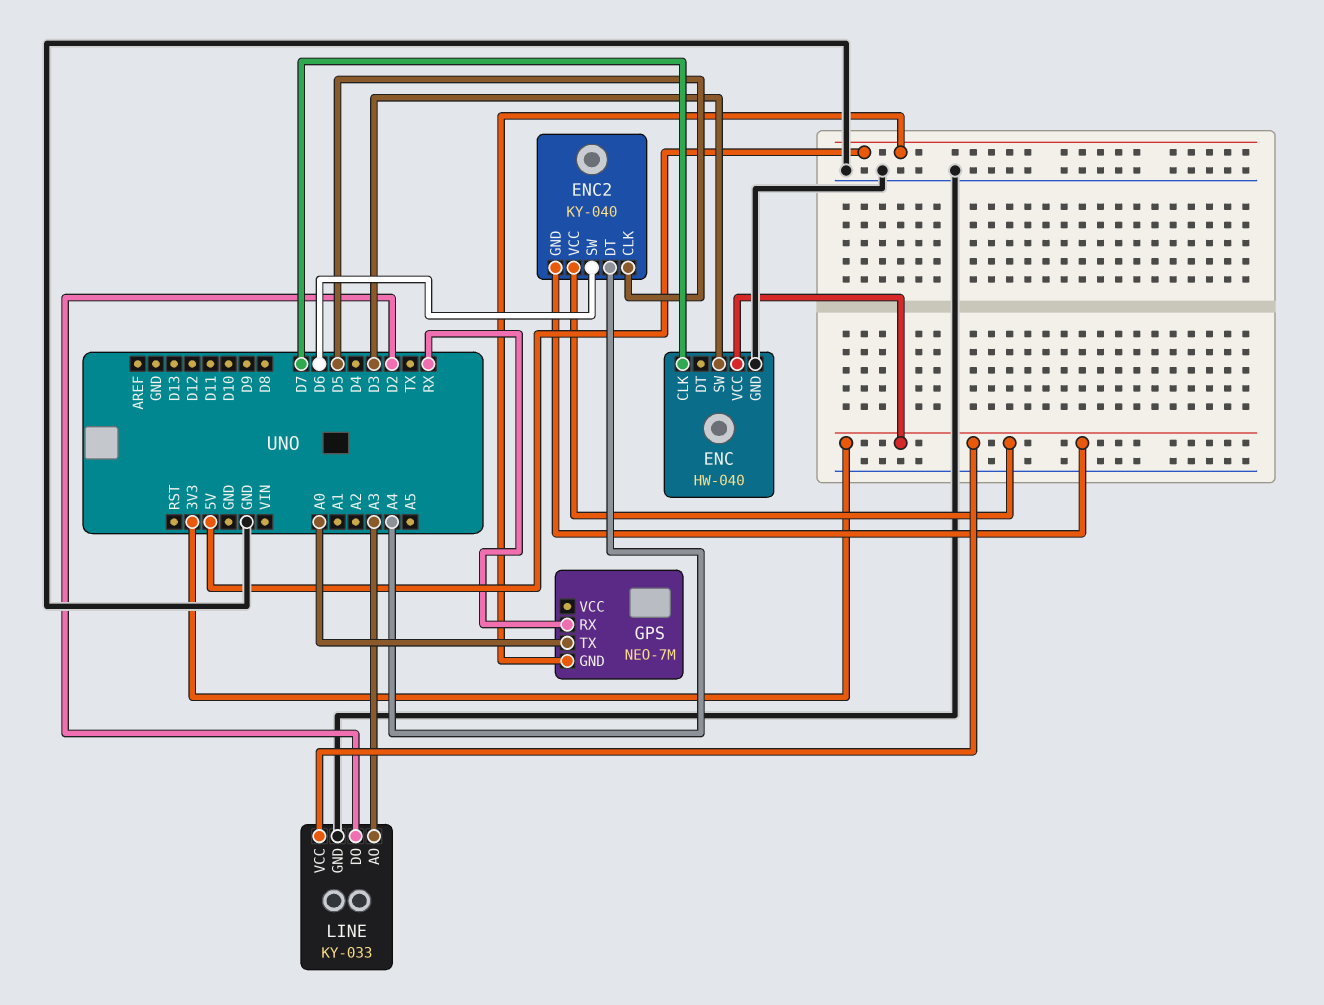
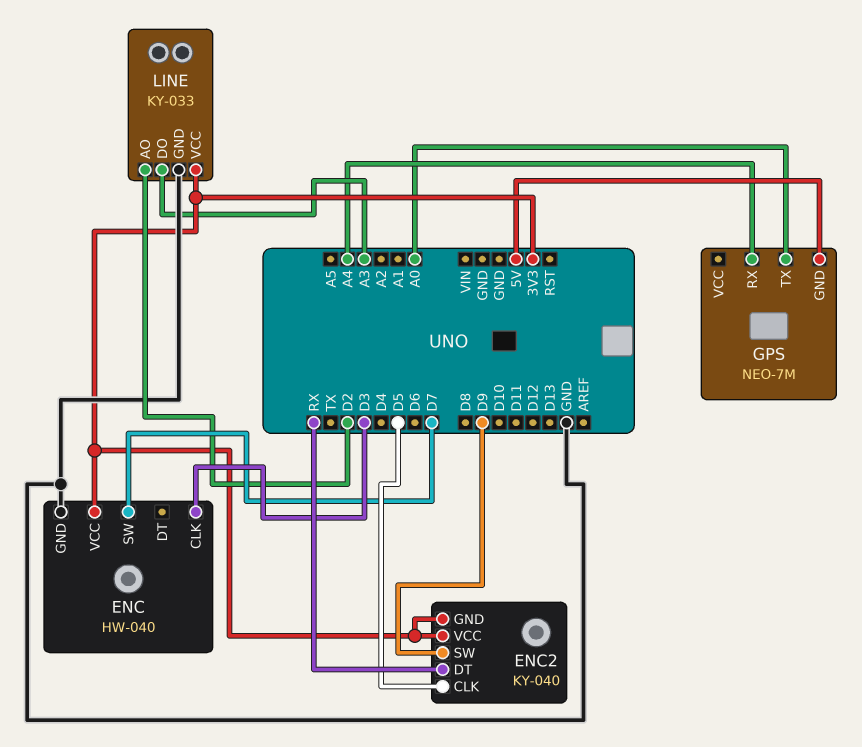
ENC pin CLK: D7 -> D3
ENC pin SW: D3 -> D7
ENC2 pin DT: A4 -> RX
ENC2 pin SW: D6 -> D9
GPS pin RX: RX -> A4
LINE pin AO: A3 -> D2
LINE pin DO: D2 -> A3

